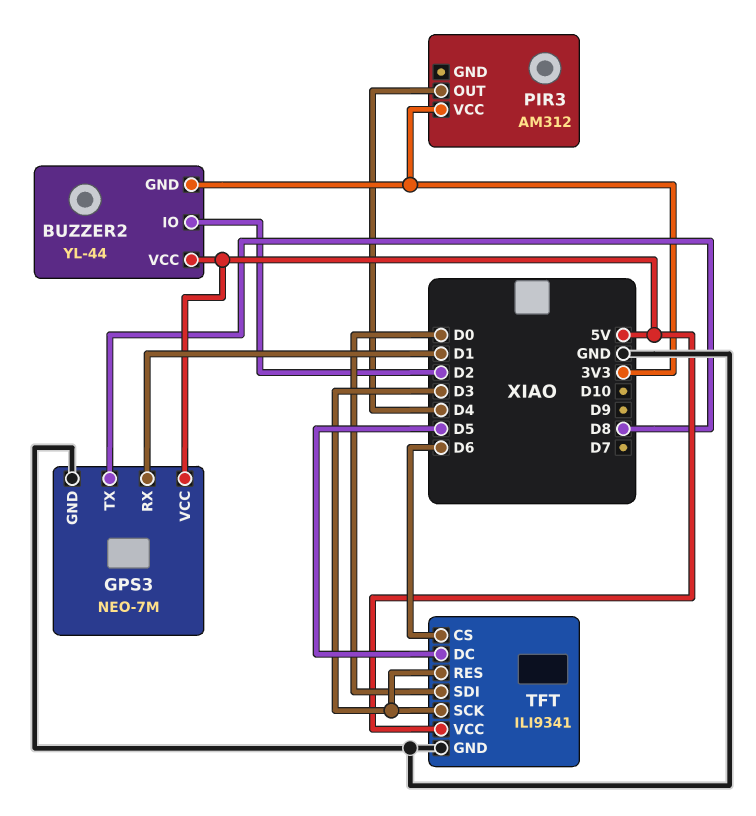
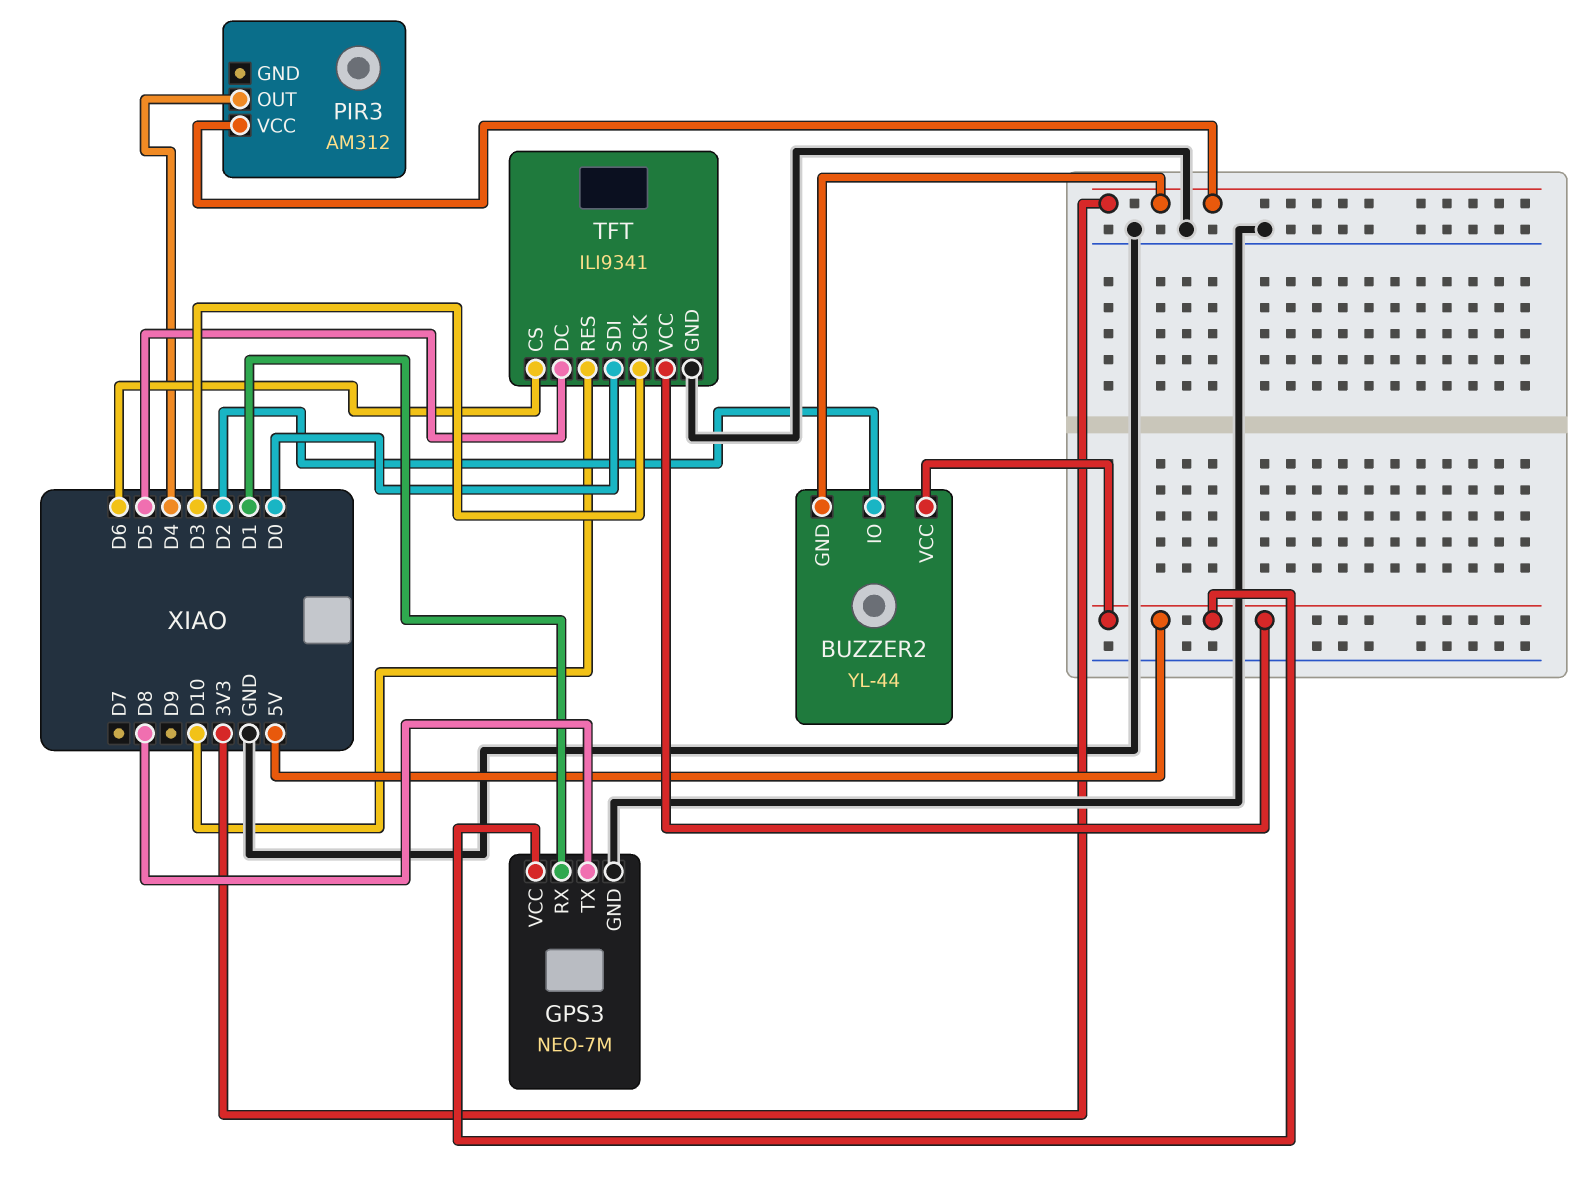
TFT pin RES: D3 -> D10

